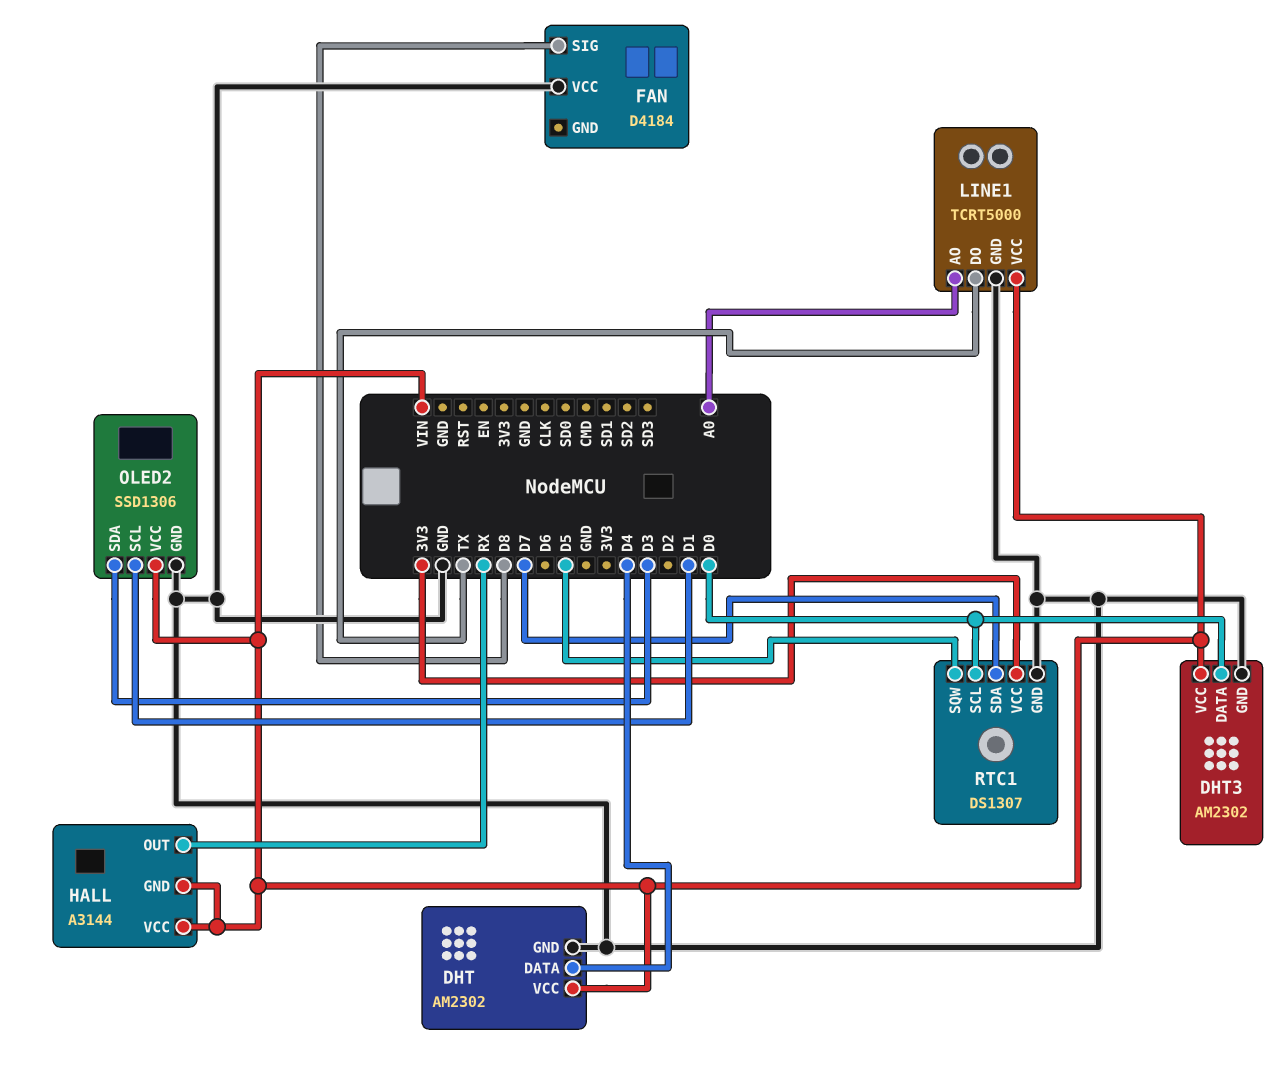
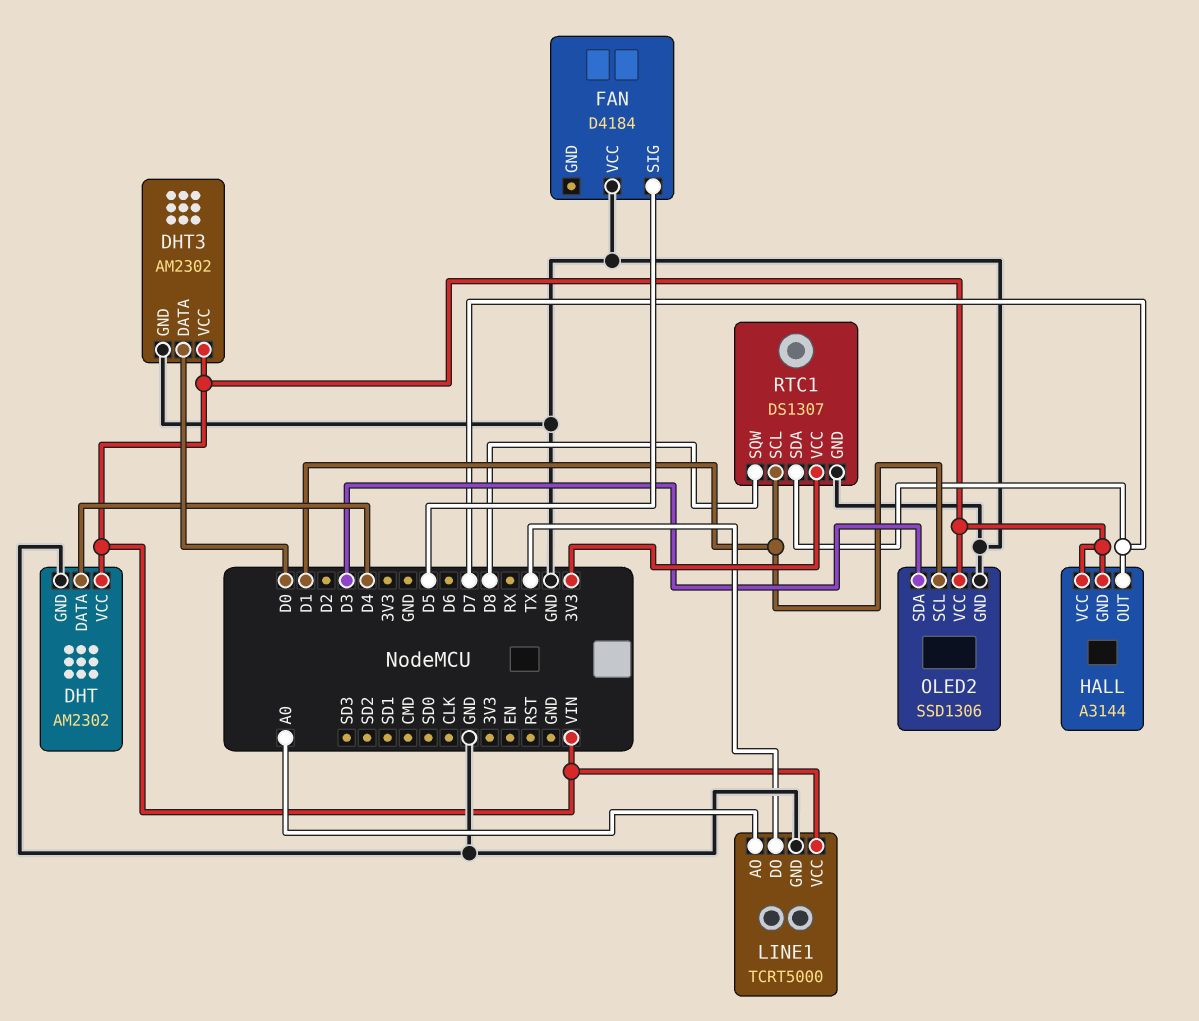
FAN pin SIG: D8 -> D5
HALL pin OUT: RX -> D7
RTC1 pin SCL: D0 -> D1
RTC1 pin SQW: D5 -> D8

